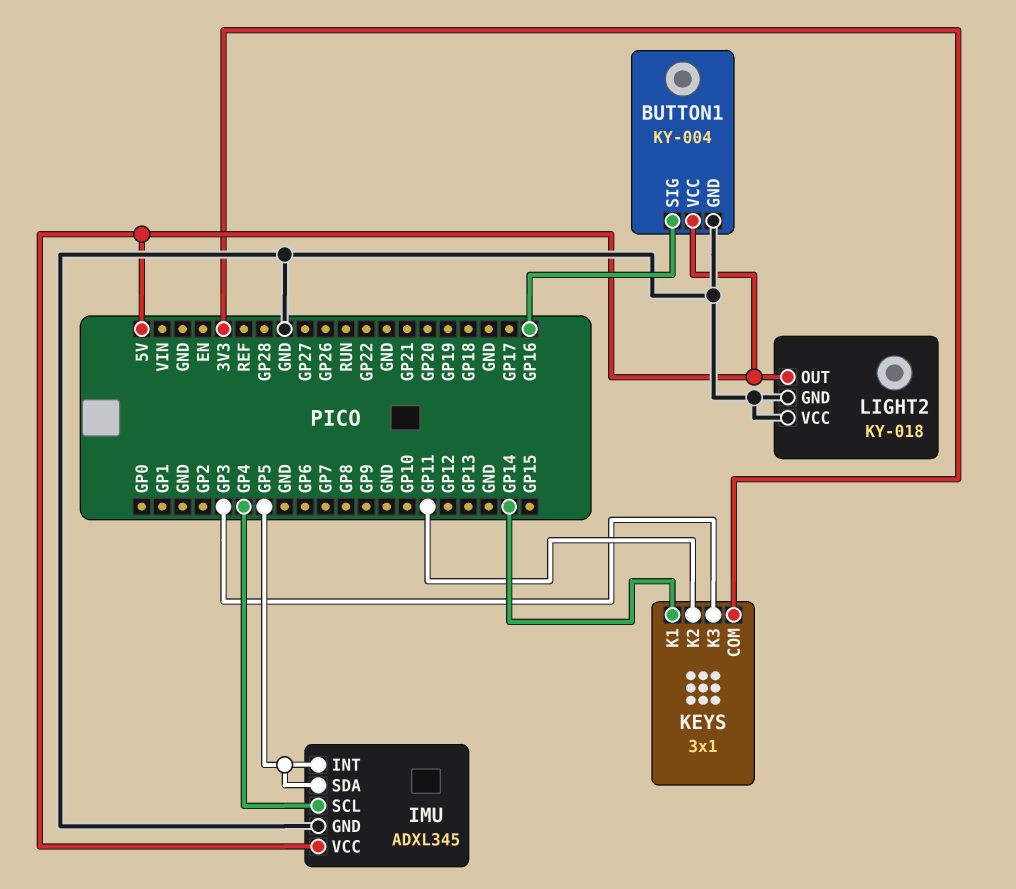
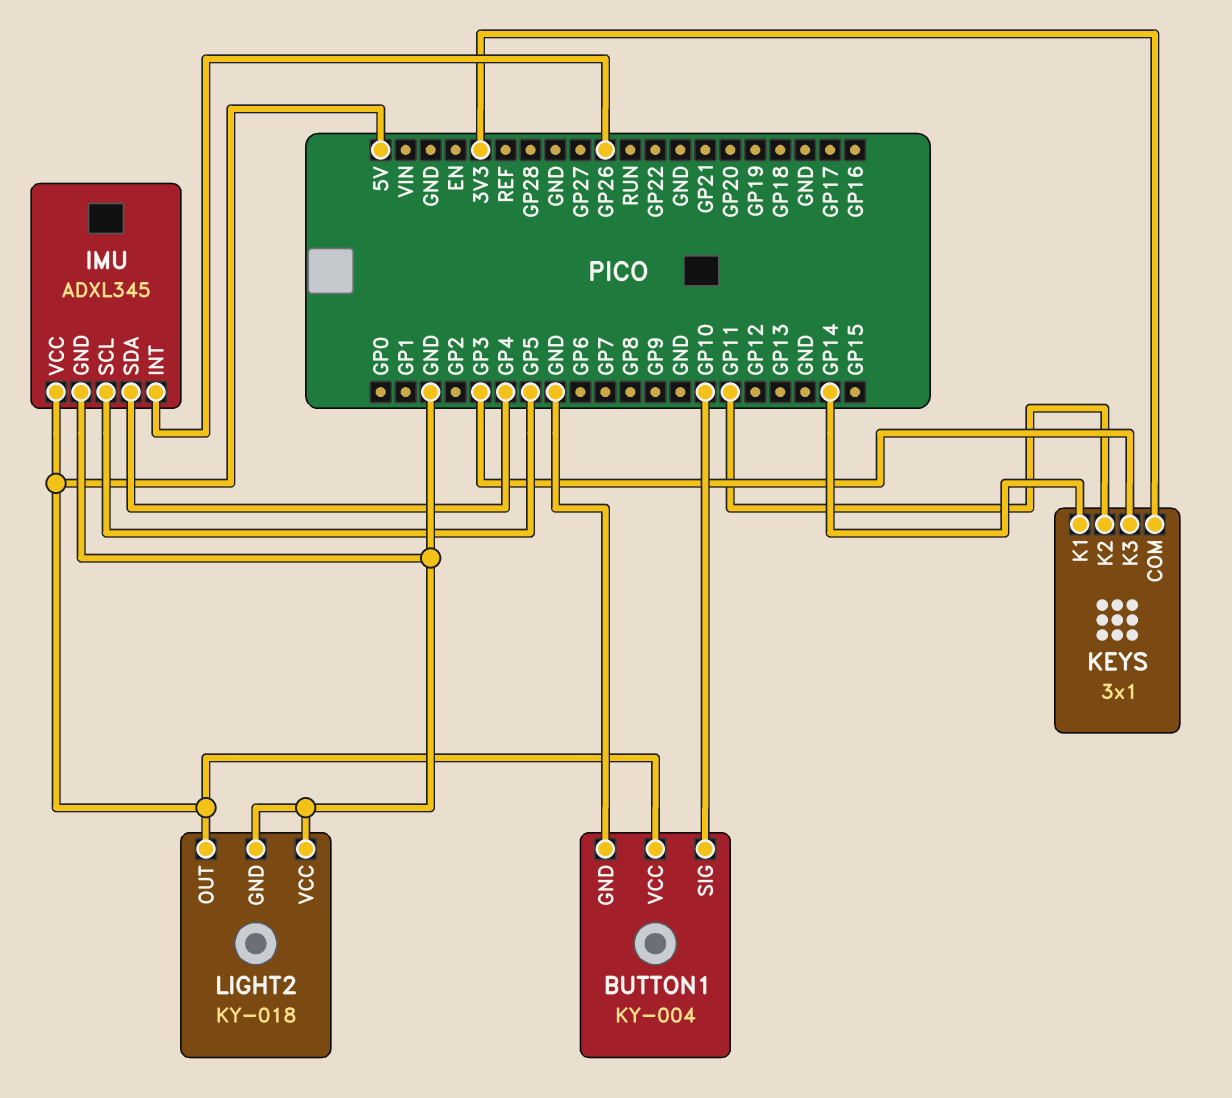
BUTTON1 pin SIG: GP16 -> GP10
IMU pin INT: GP5 -> GP26
IMU pin SCL: GP4 -> GP5
IMU pin SDA: GP5 -> GP4

